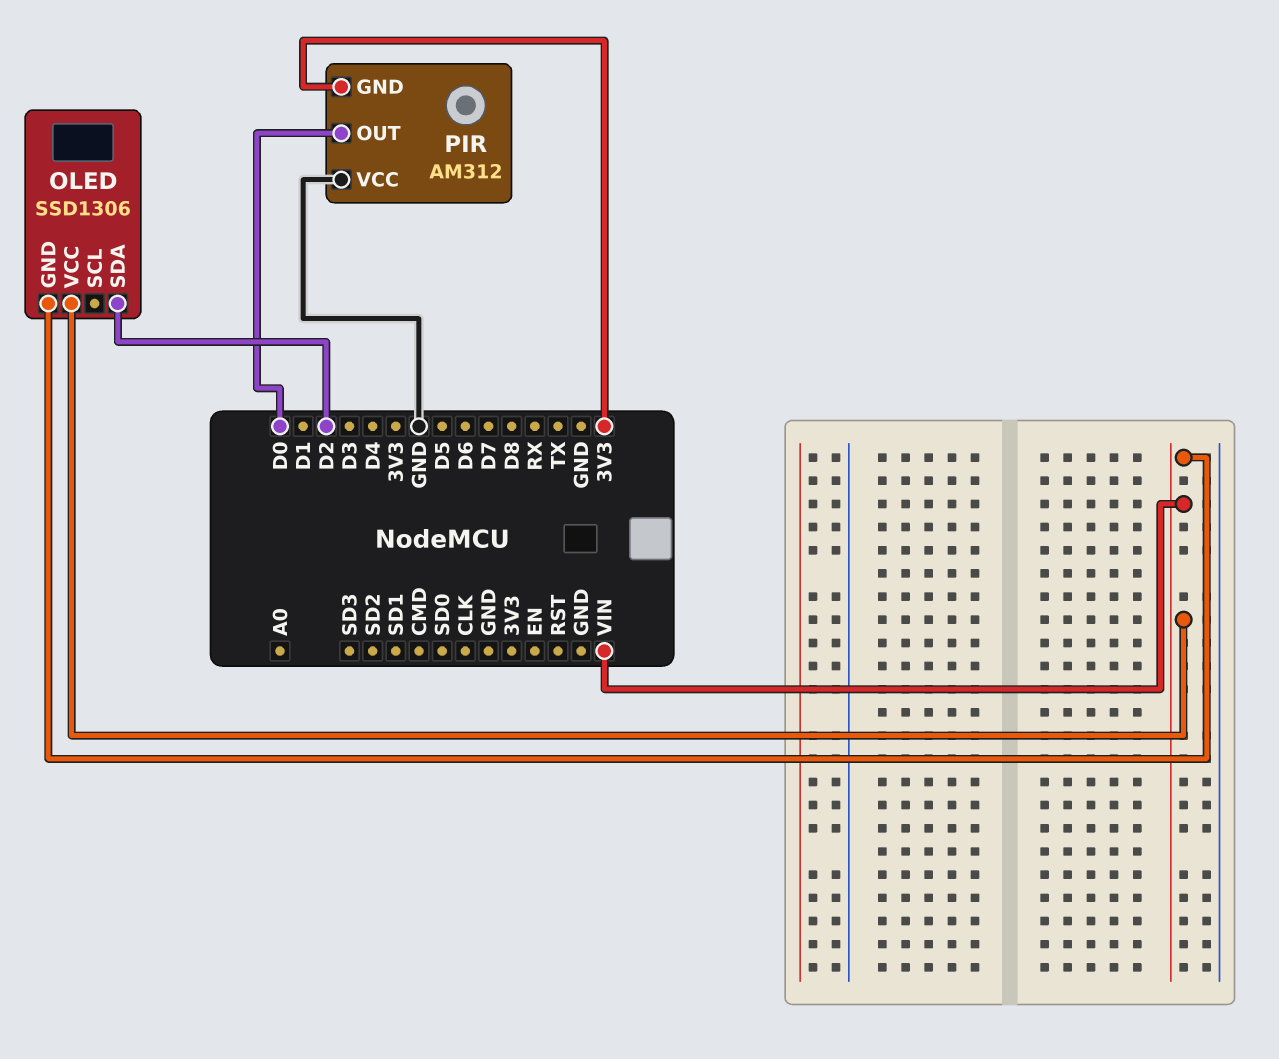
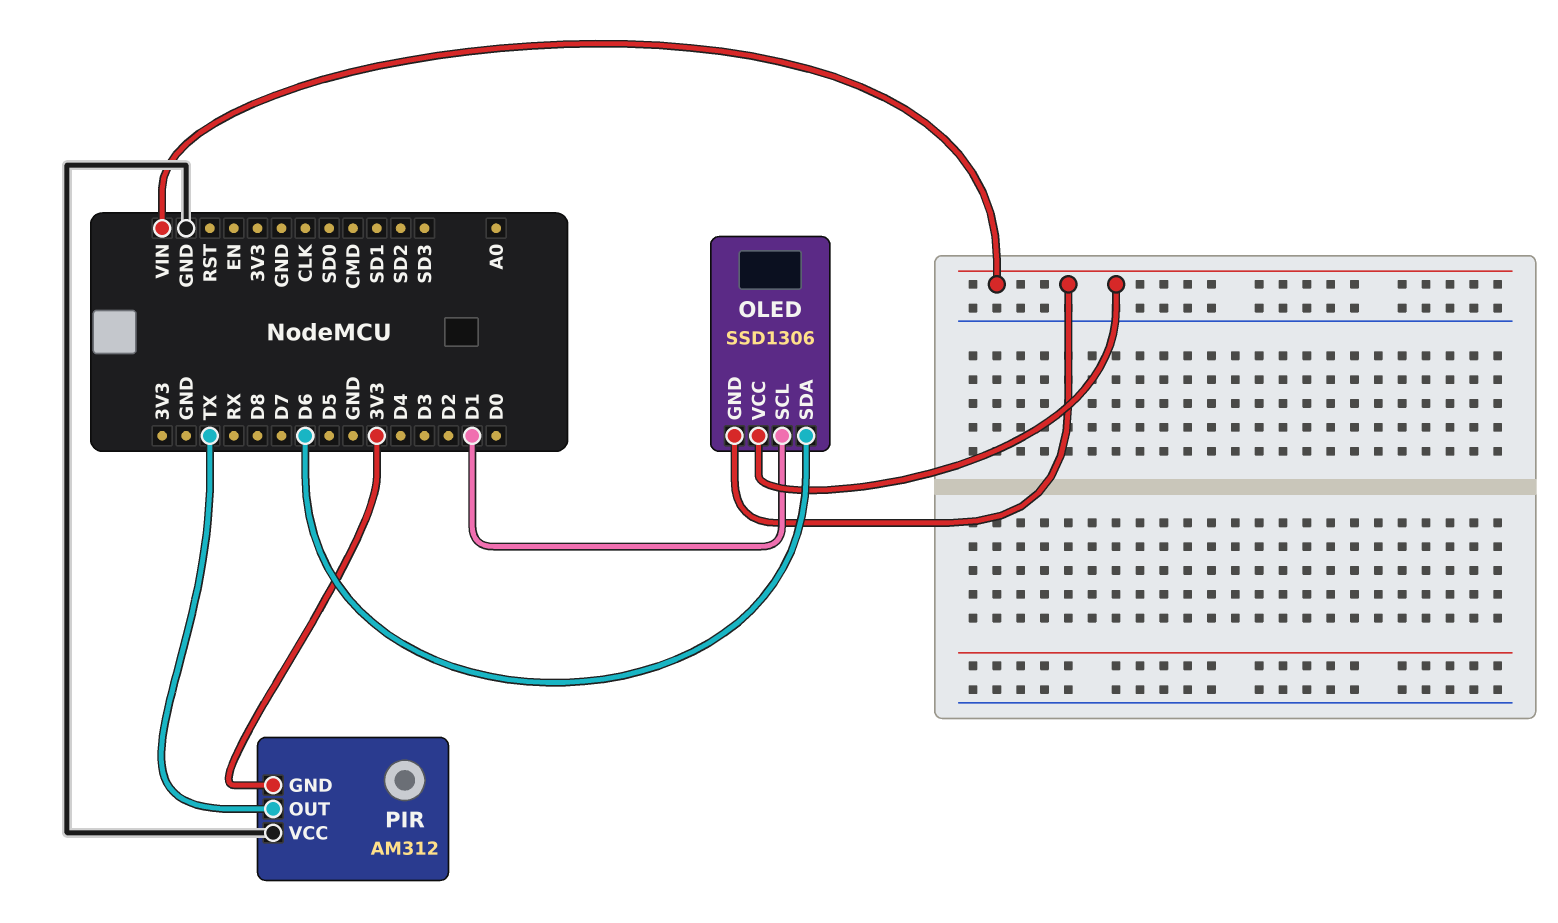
OLED pin SCL: none -> D1
OLED pin SDA: D2 -> D6
PIR pin OUT: D0 -> TX

